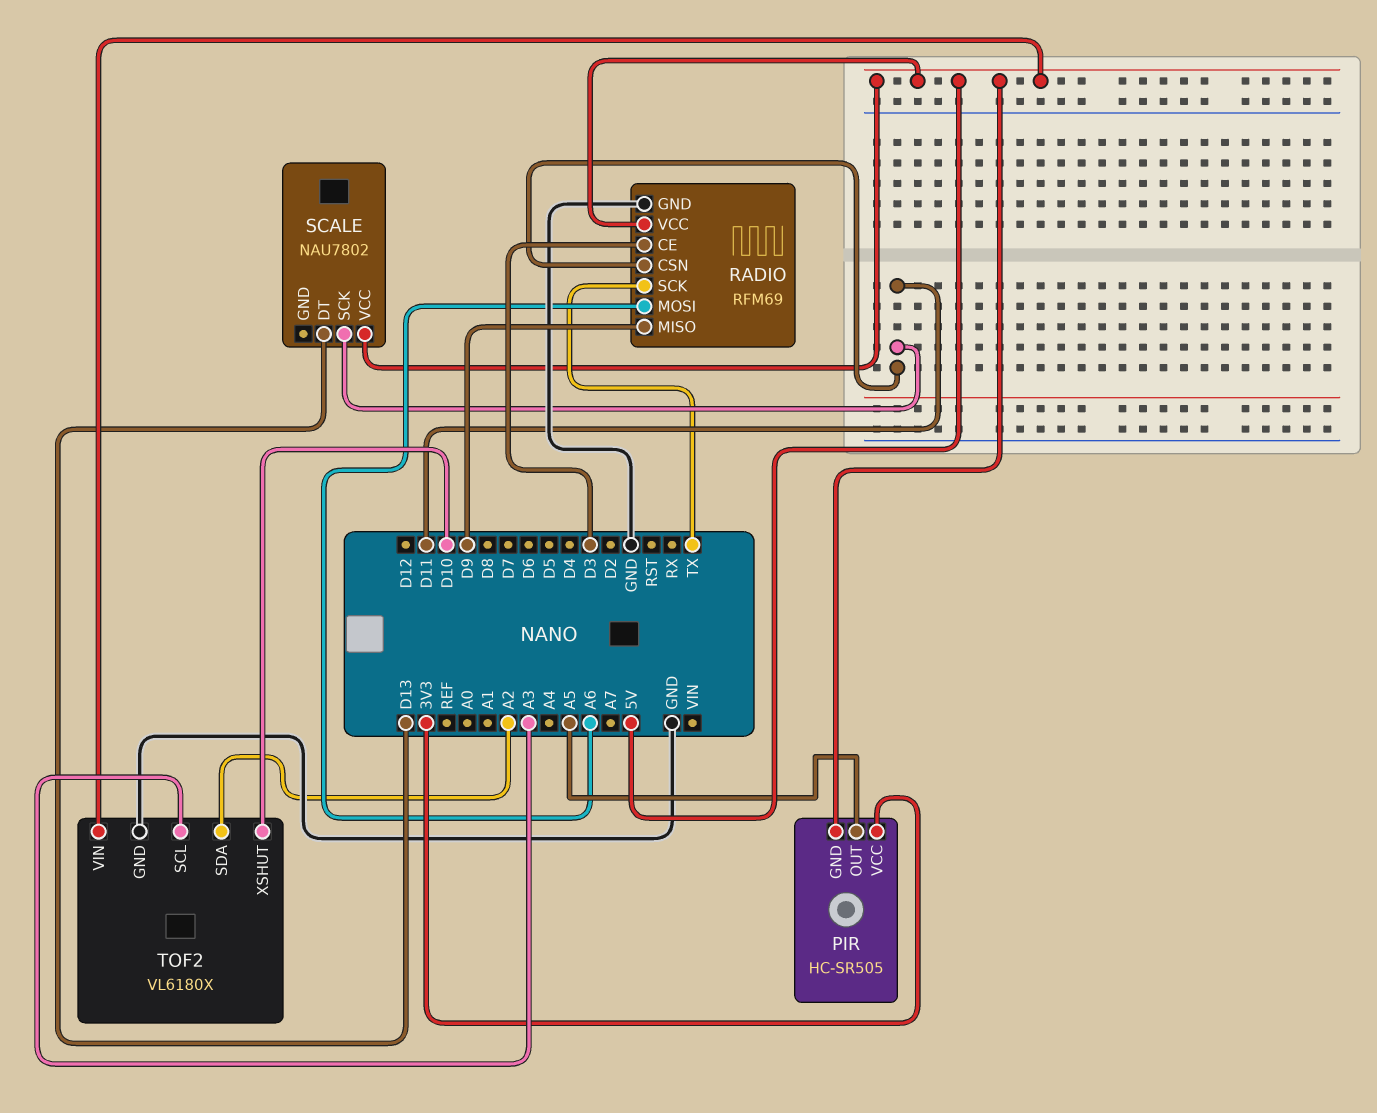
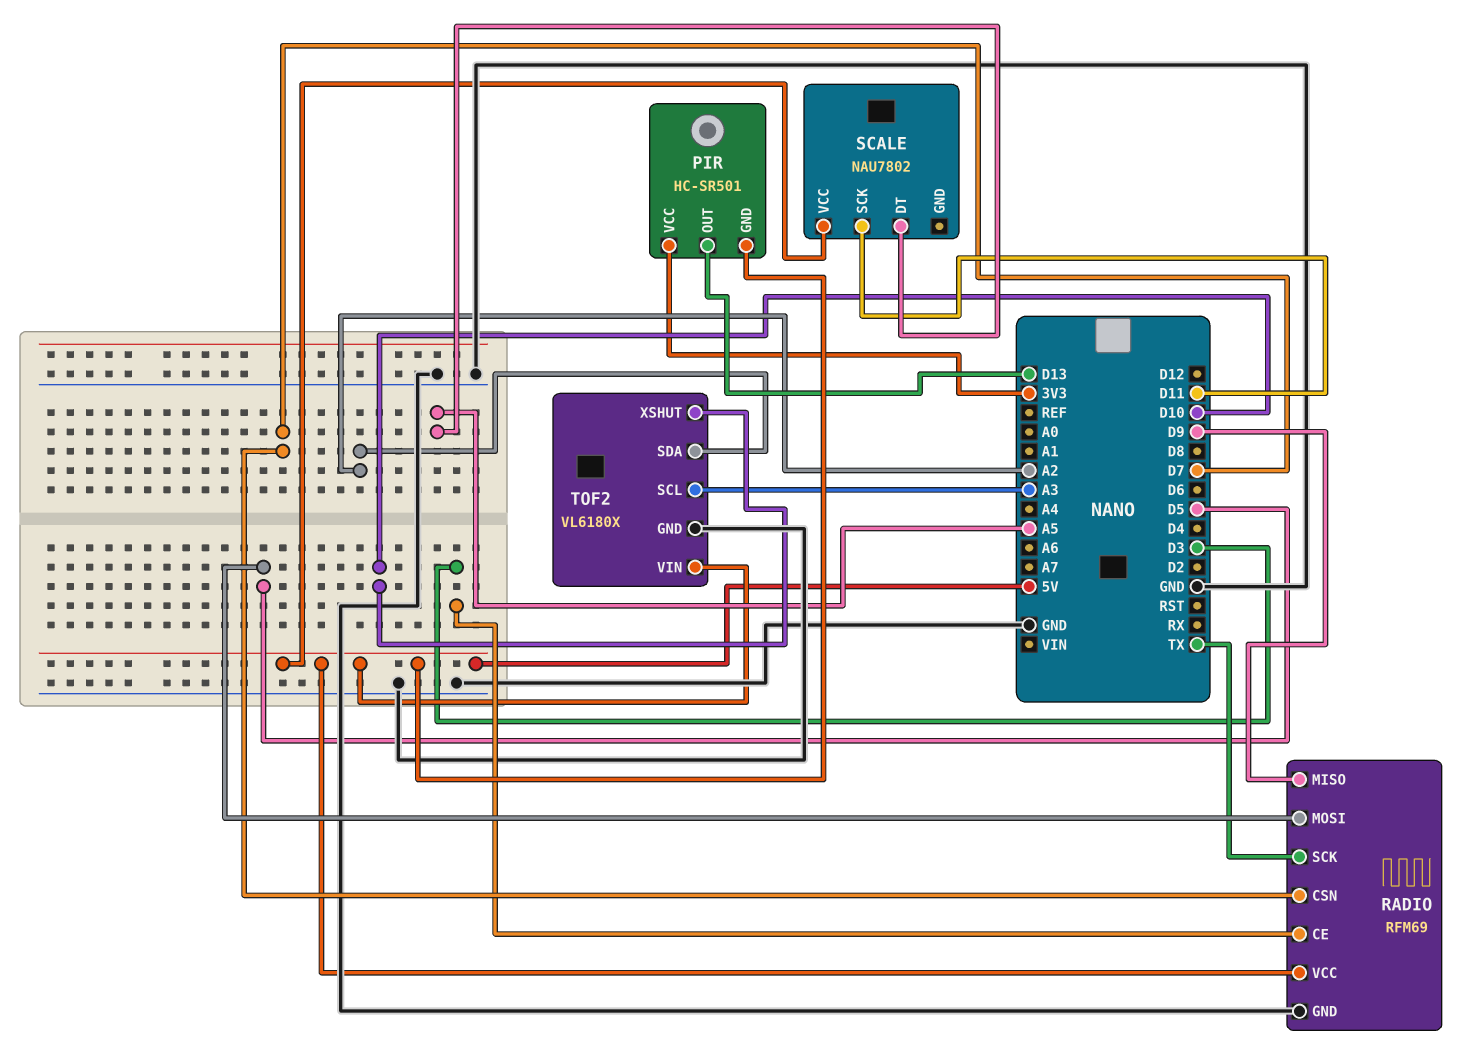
PIR: HC-SR505 -> HC-SR501
PIR pin OUT: A5 -> D13
RADIO pin CSN: D11 -> D7
RADIO pin MOSI: A6 -> D5
SCALE pin DT: D13 -> A5

